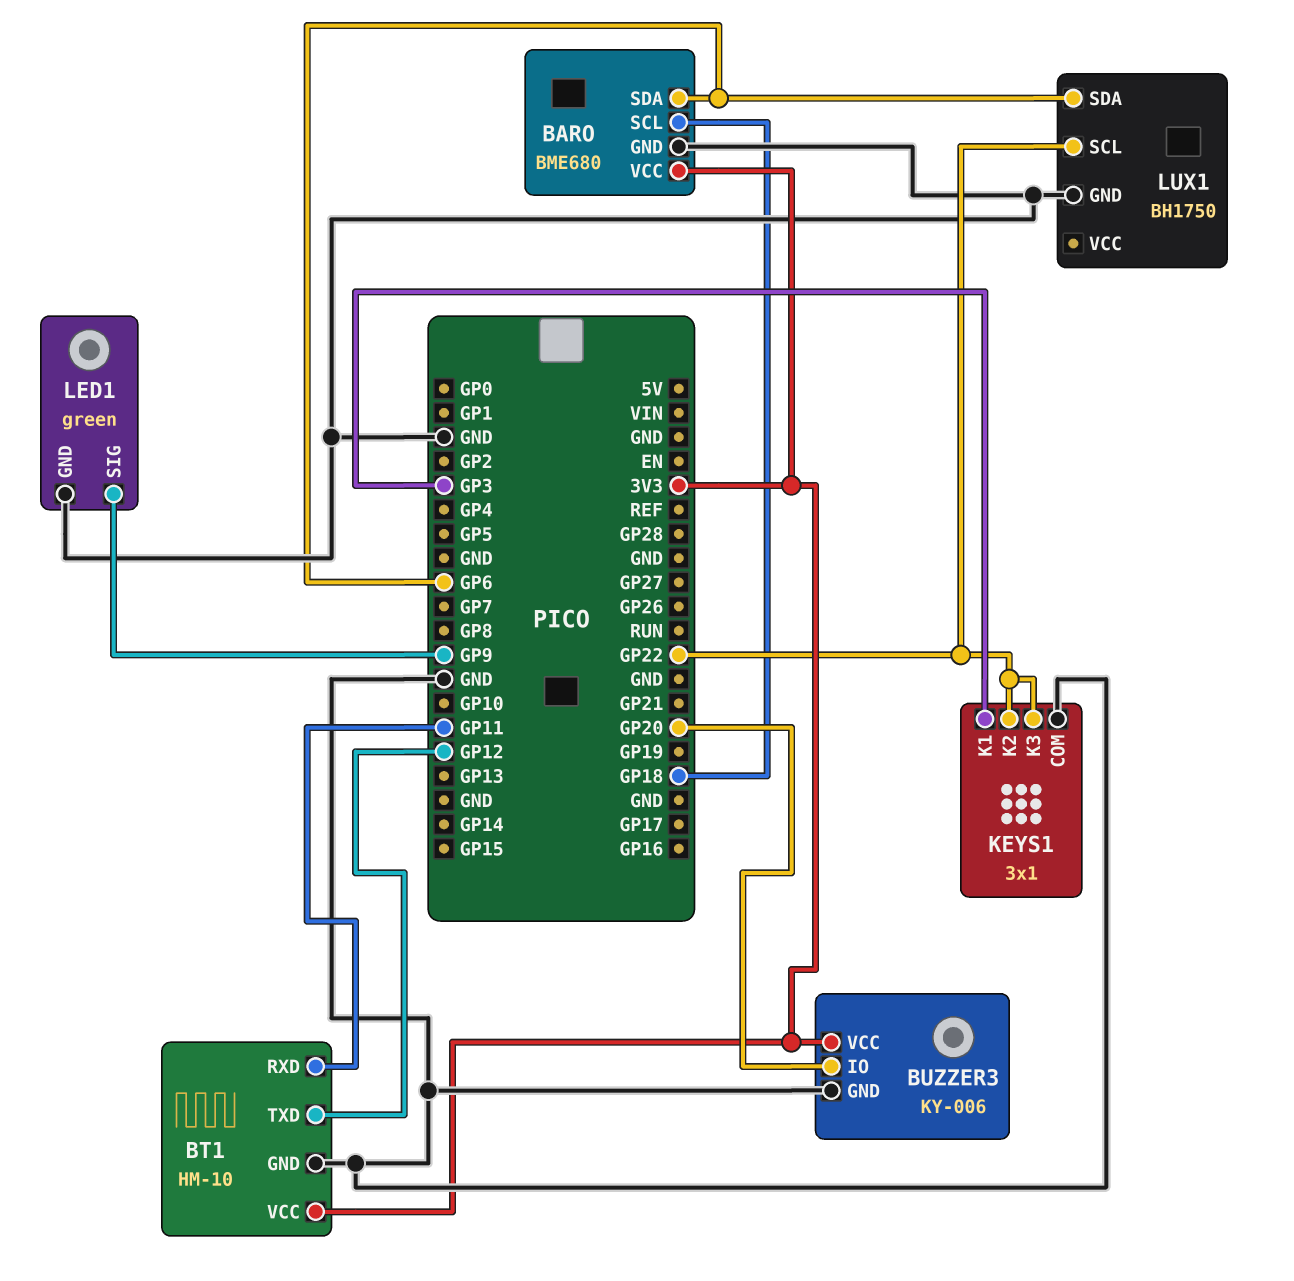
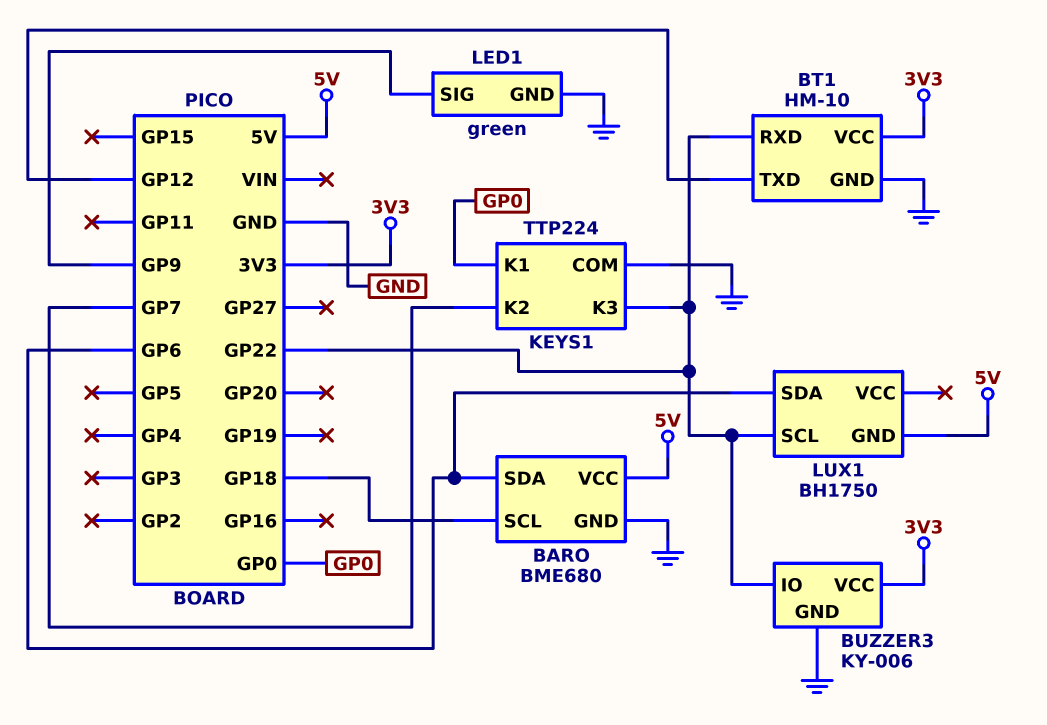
BARO pin VCC: 3V3 -> 5V
BT1 pin RXD: GP11 -> GP22
BUZZER3 pin IO: GP20 -> GP22
KEYS1: 3x1 -> TTP224
KEYS1 pin K1: GP3 -> GP0
KEYS1 pin K2: GP22 -> GP7
LUX1 pin GND: GND -> 5V

